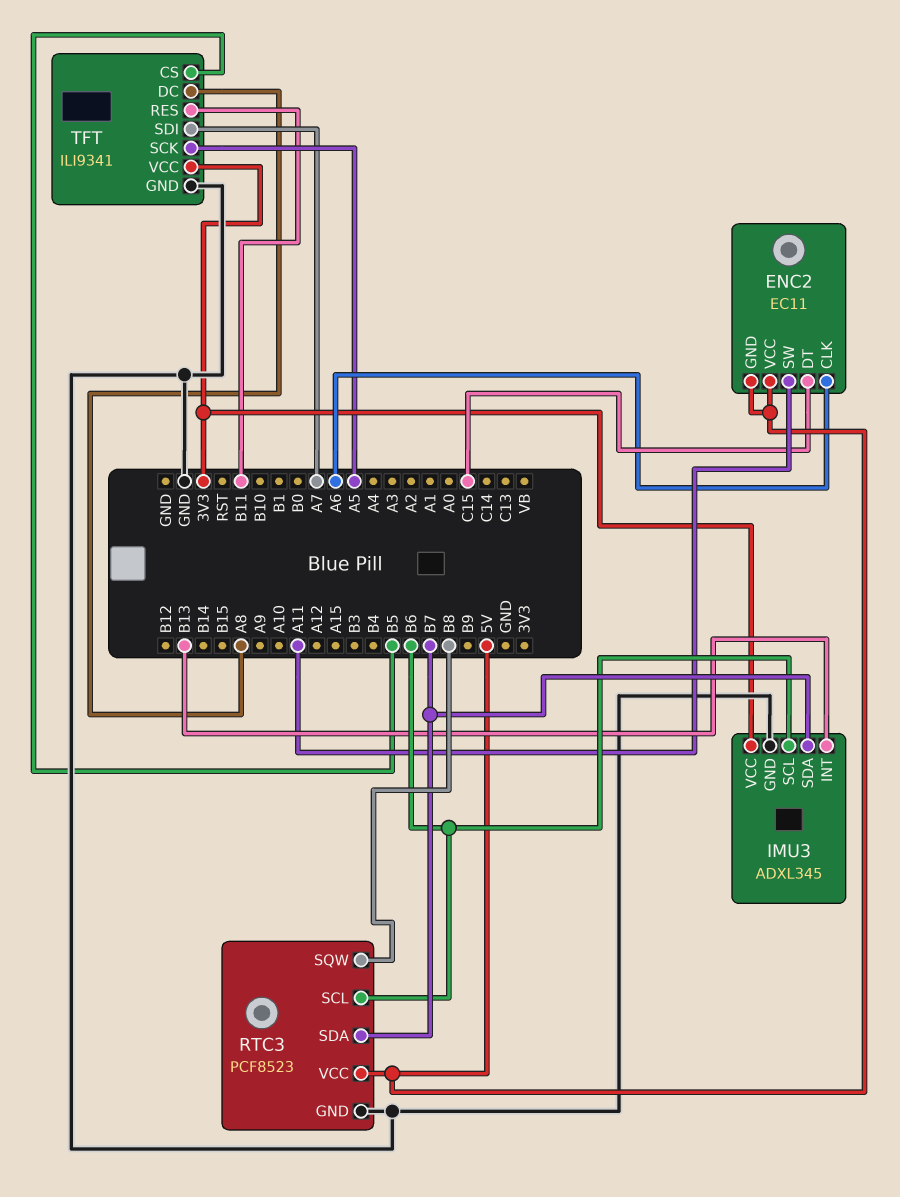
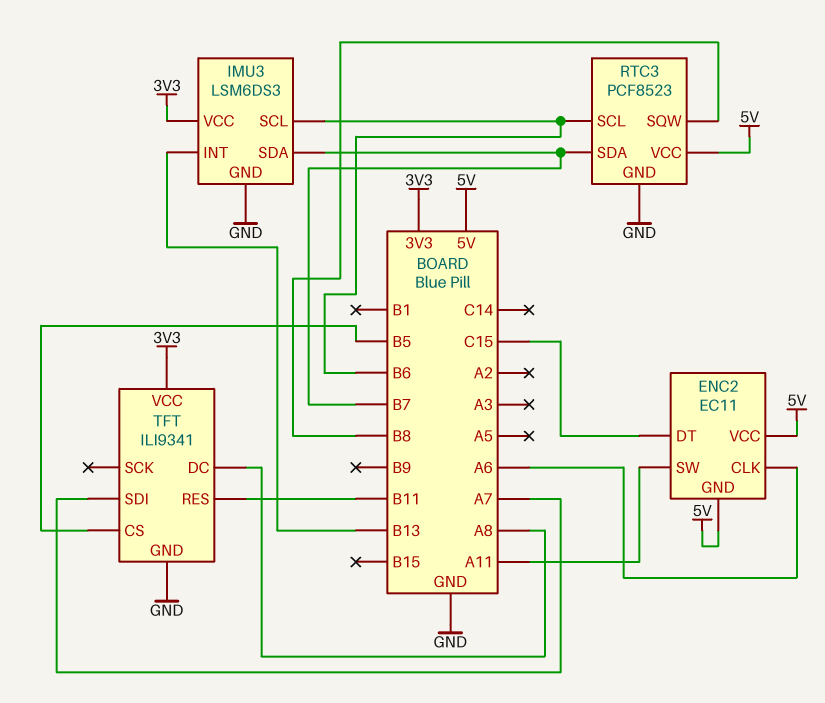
IMU3: ADXL345 -> LSM6DS3
TFT pin SCK: A5 -> none

